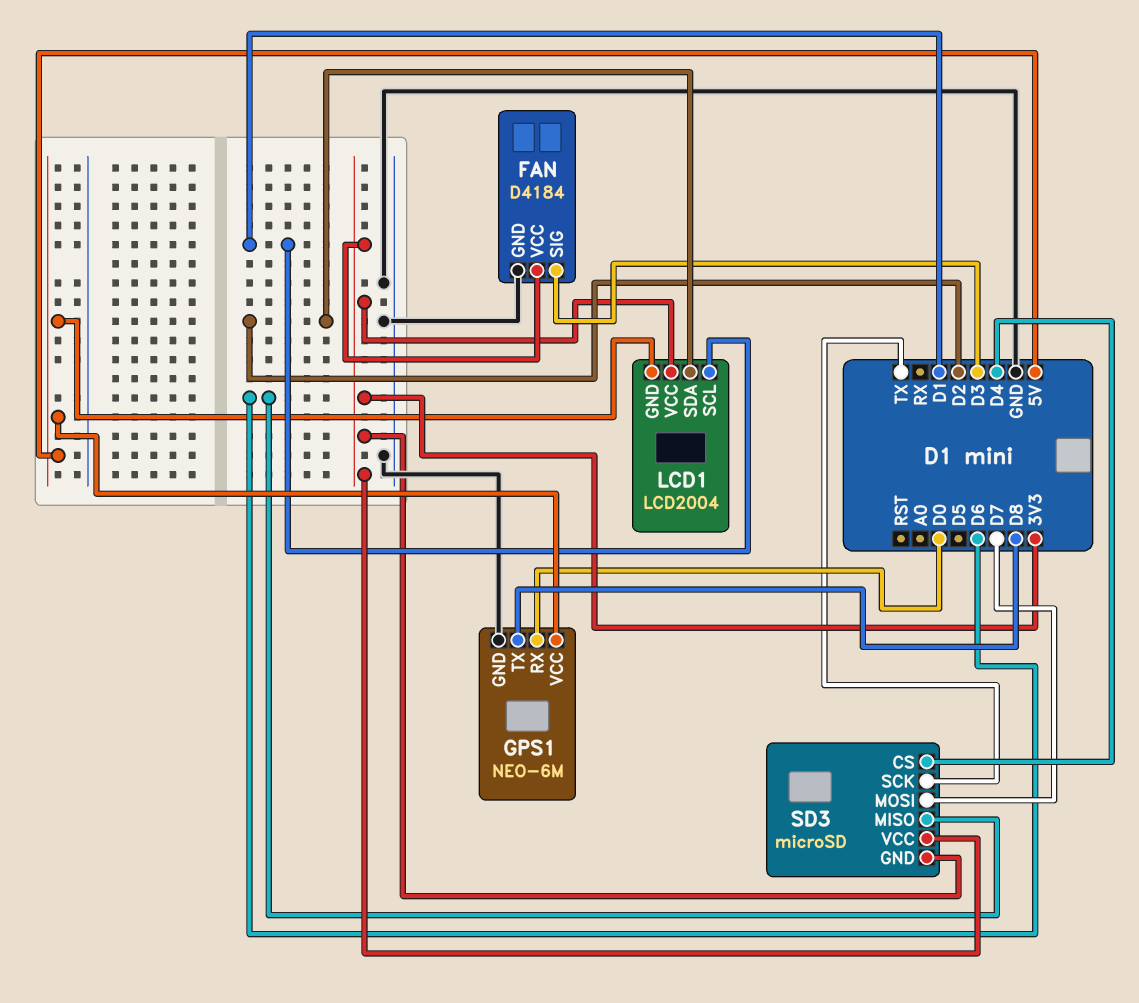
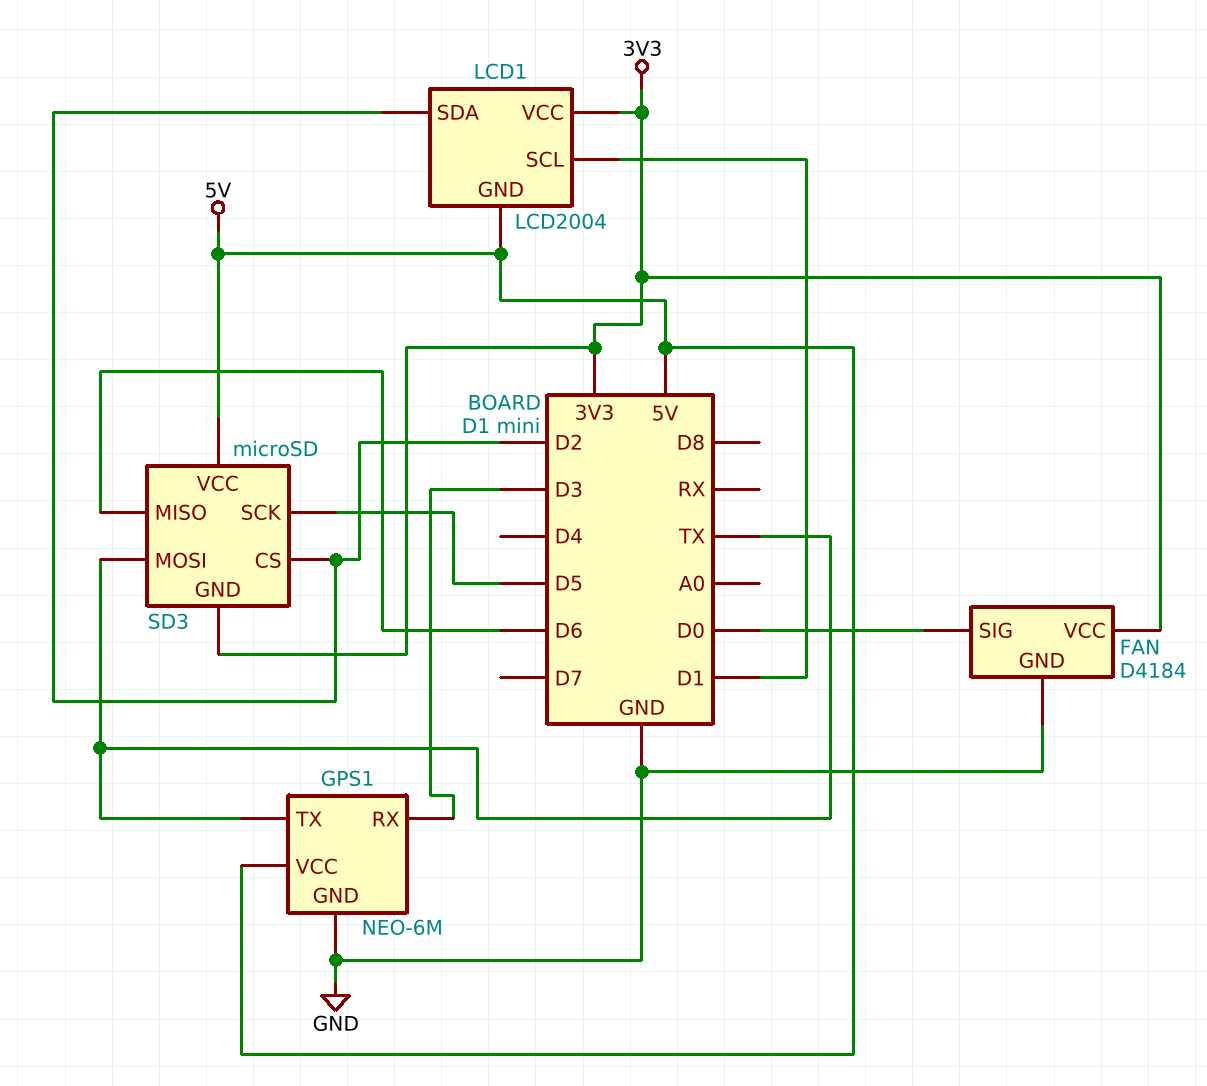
FAN pin SIG: D3 -> D0
GPS1 pin RX: D0 -> D3
GPS1 pin TX: D8 -> TX
SD3 pin CS: D4 -> D2
SD3 pin MOSI: D7 -> TX
SD3 pin SCK: TX -> D5
SD3 pin VCC: 3V3 -> 5V

